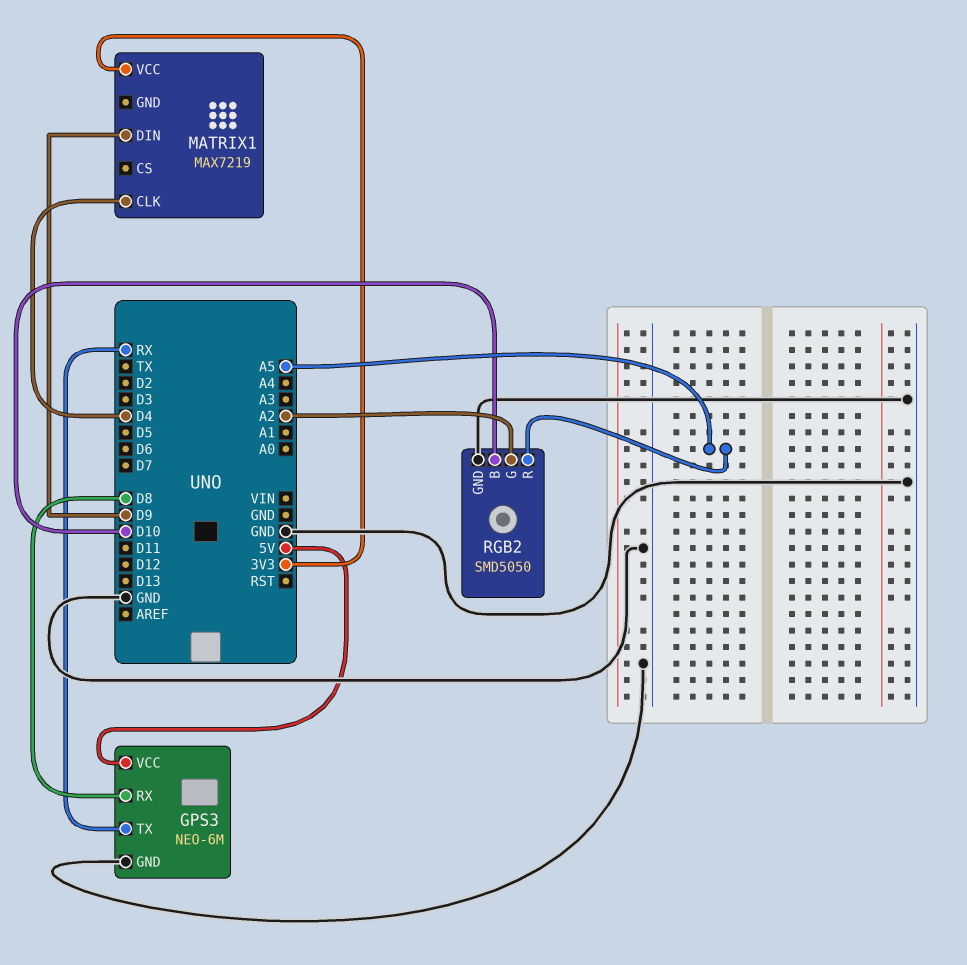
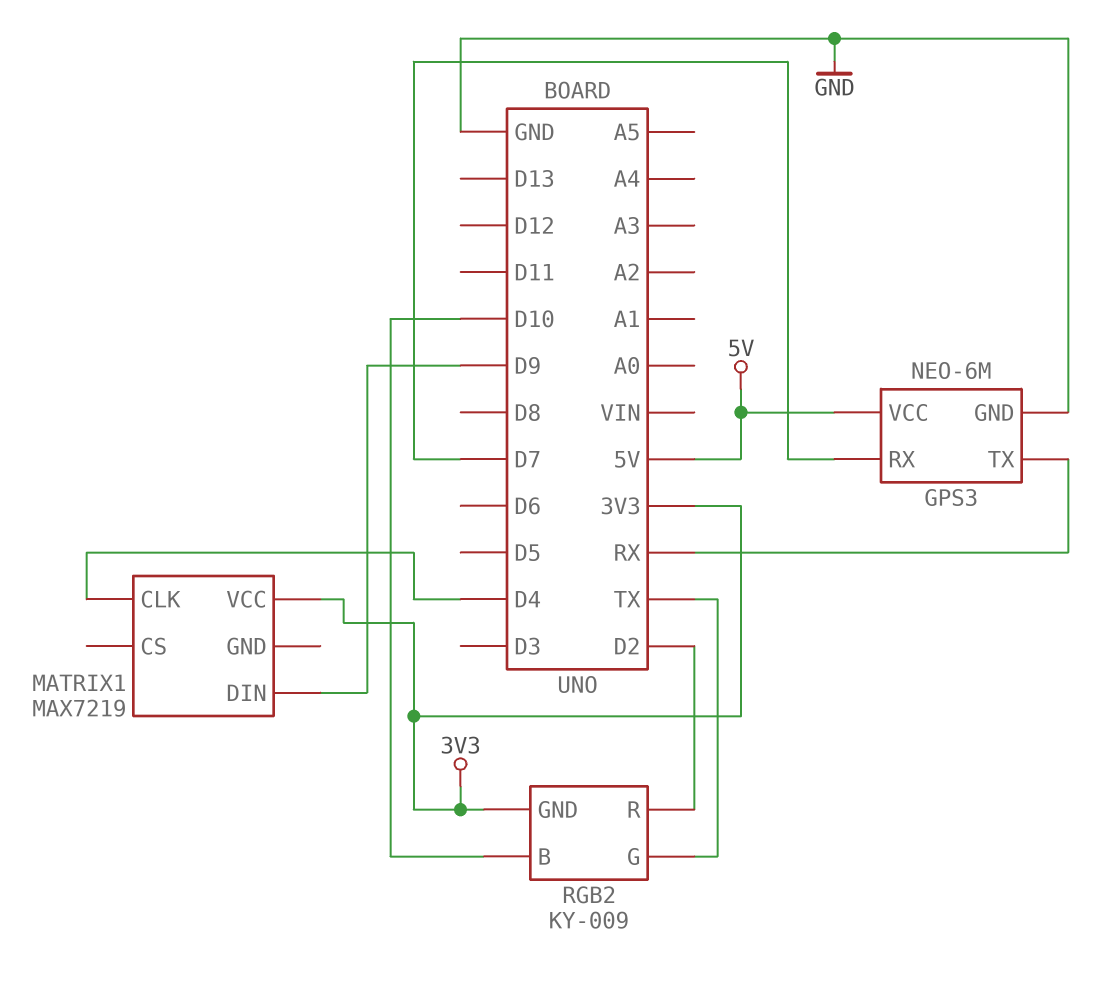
GPS3 pin RX: D8 -> D7
RGB2: SMD5050 -> KY-009
RGB2 pin G: A2 -> TX
RGB2 pin GND: GND -> 3V3
RGB2 pin R: A5 -> D2

